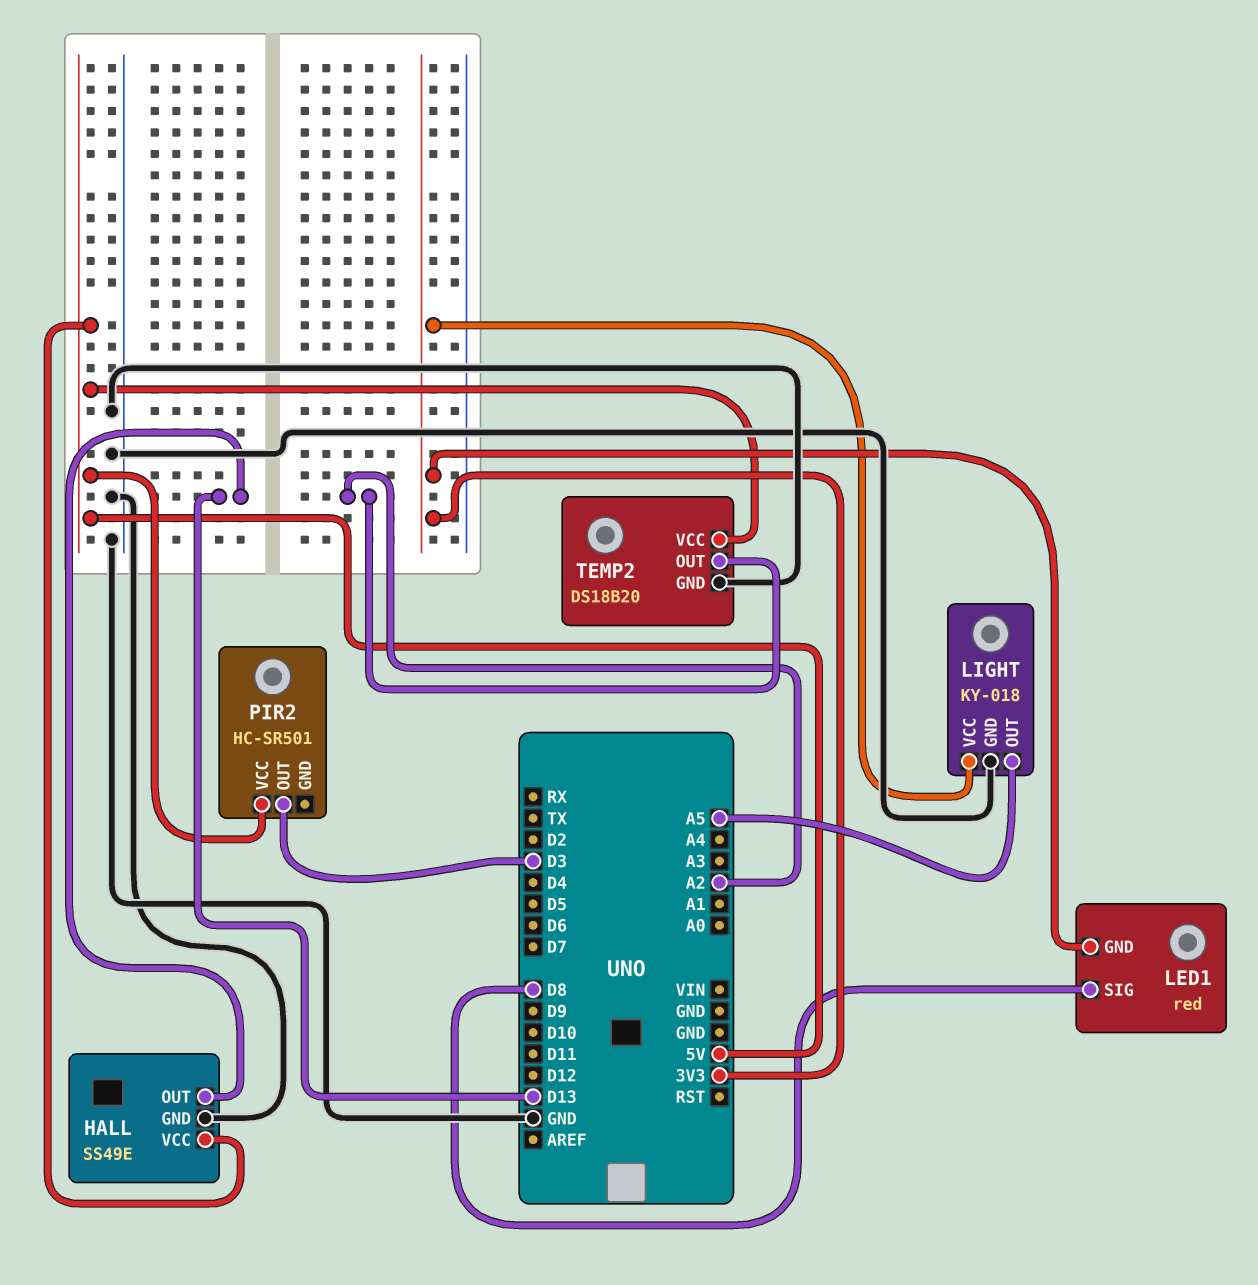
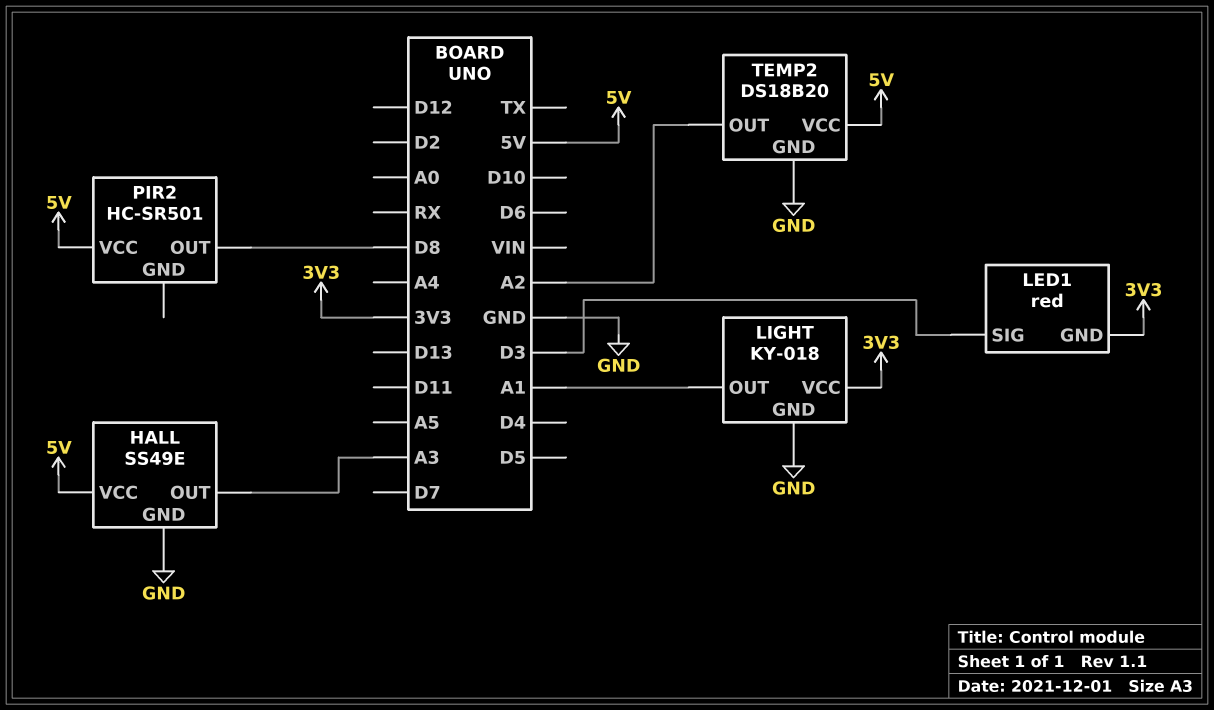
HALL pin OUT: D13 -> A3
LED1 pin SIG: D8 -> D3
LIGHT pin OUT: A5 -> A1
PIR2 pin OUT: D3 -> D8

